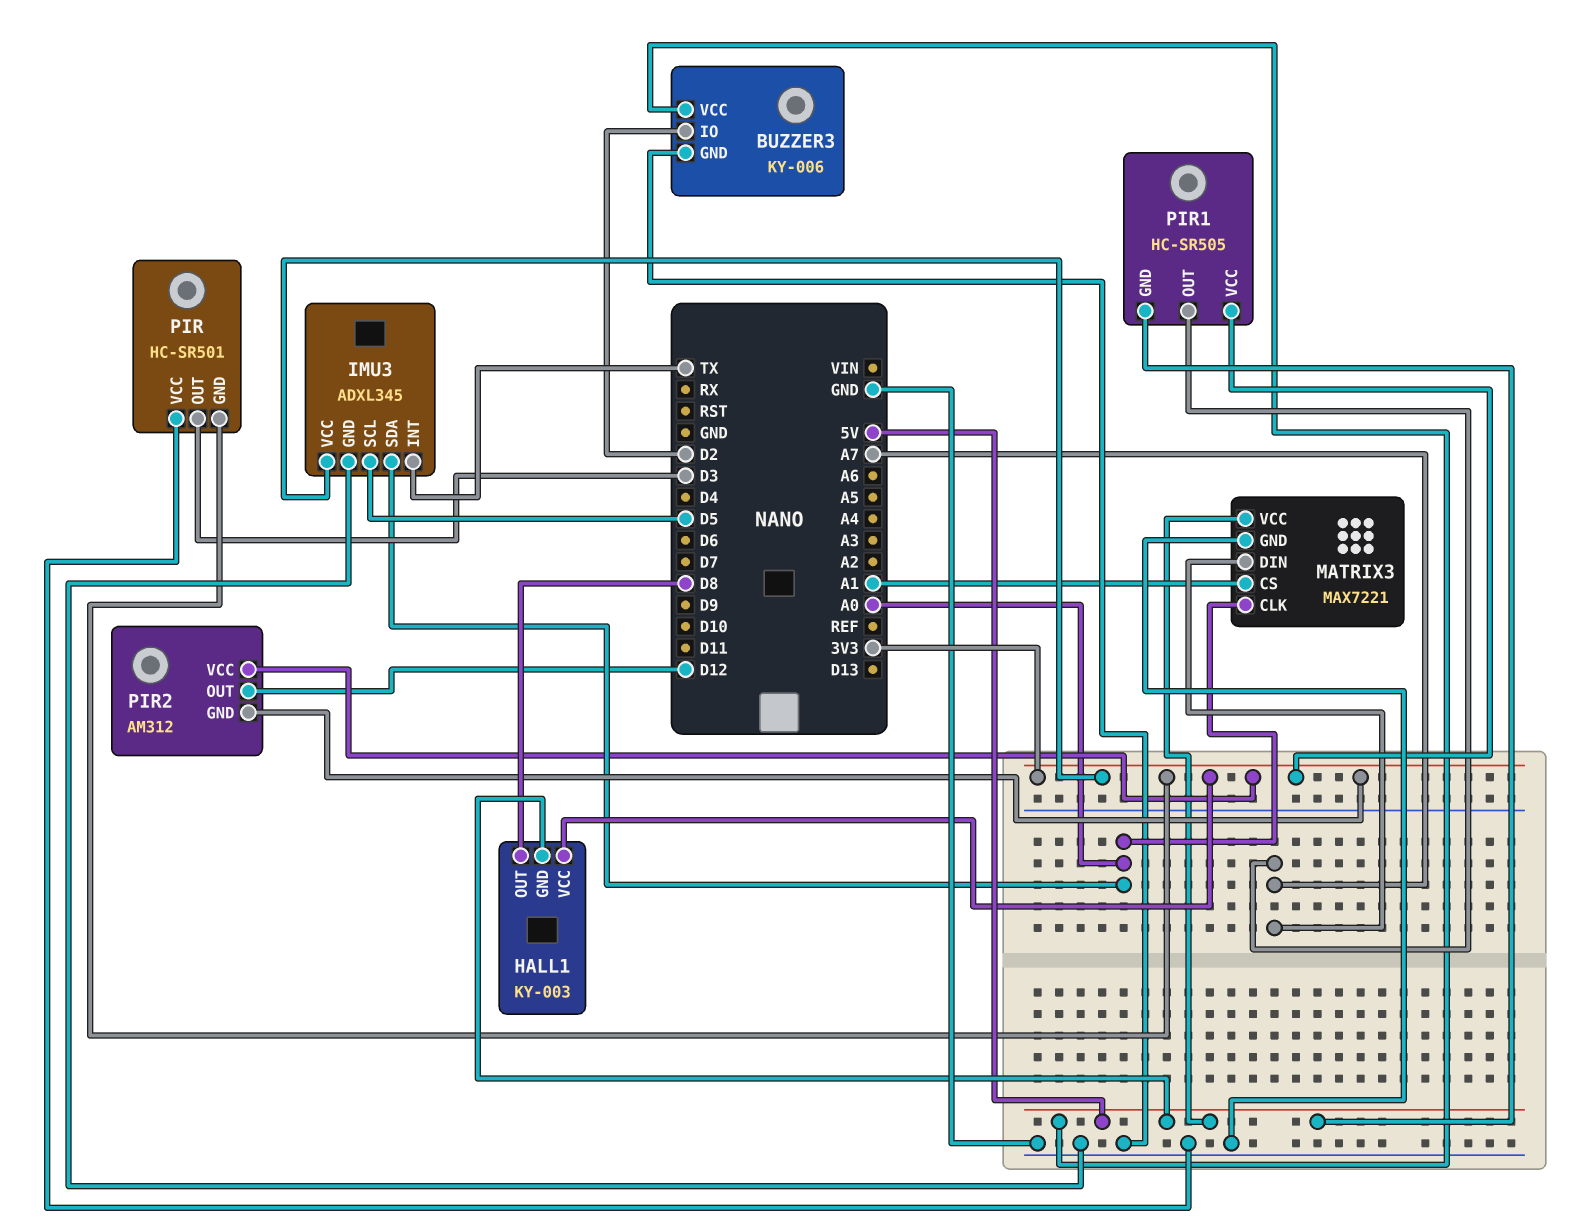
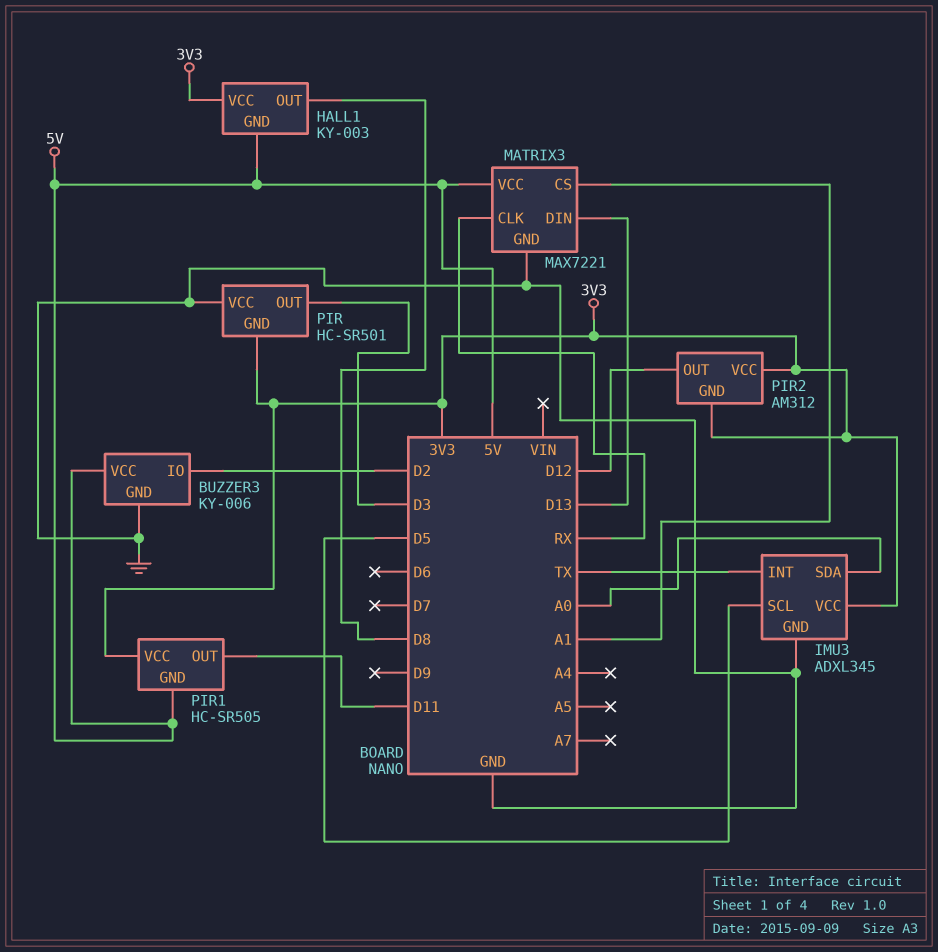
MATRIX3 pin CLK: A0 -> RX
MATRIX3 pin DIN: A7 -> D13
PIR1 pin OUT: A7 -> D11

